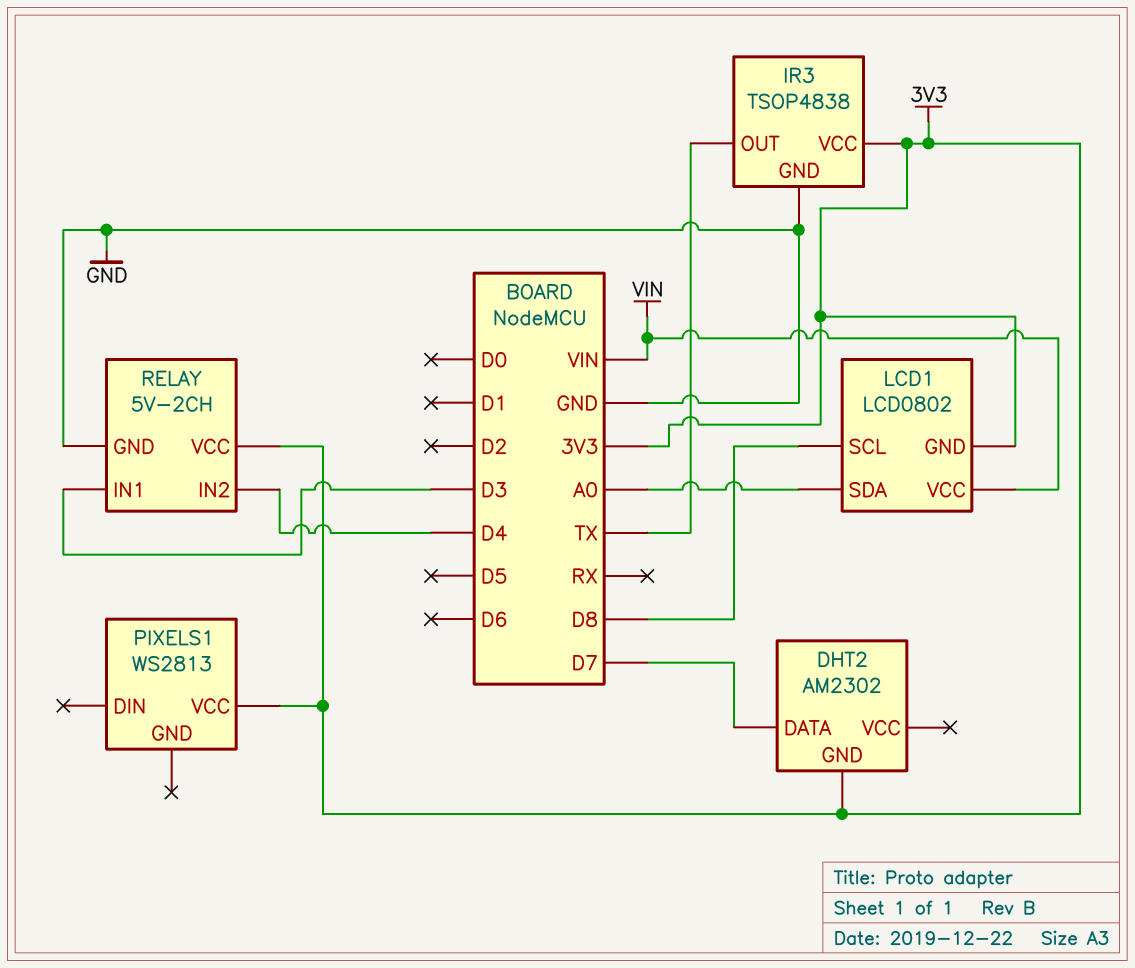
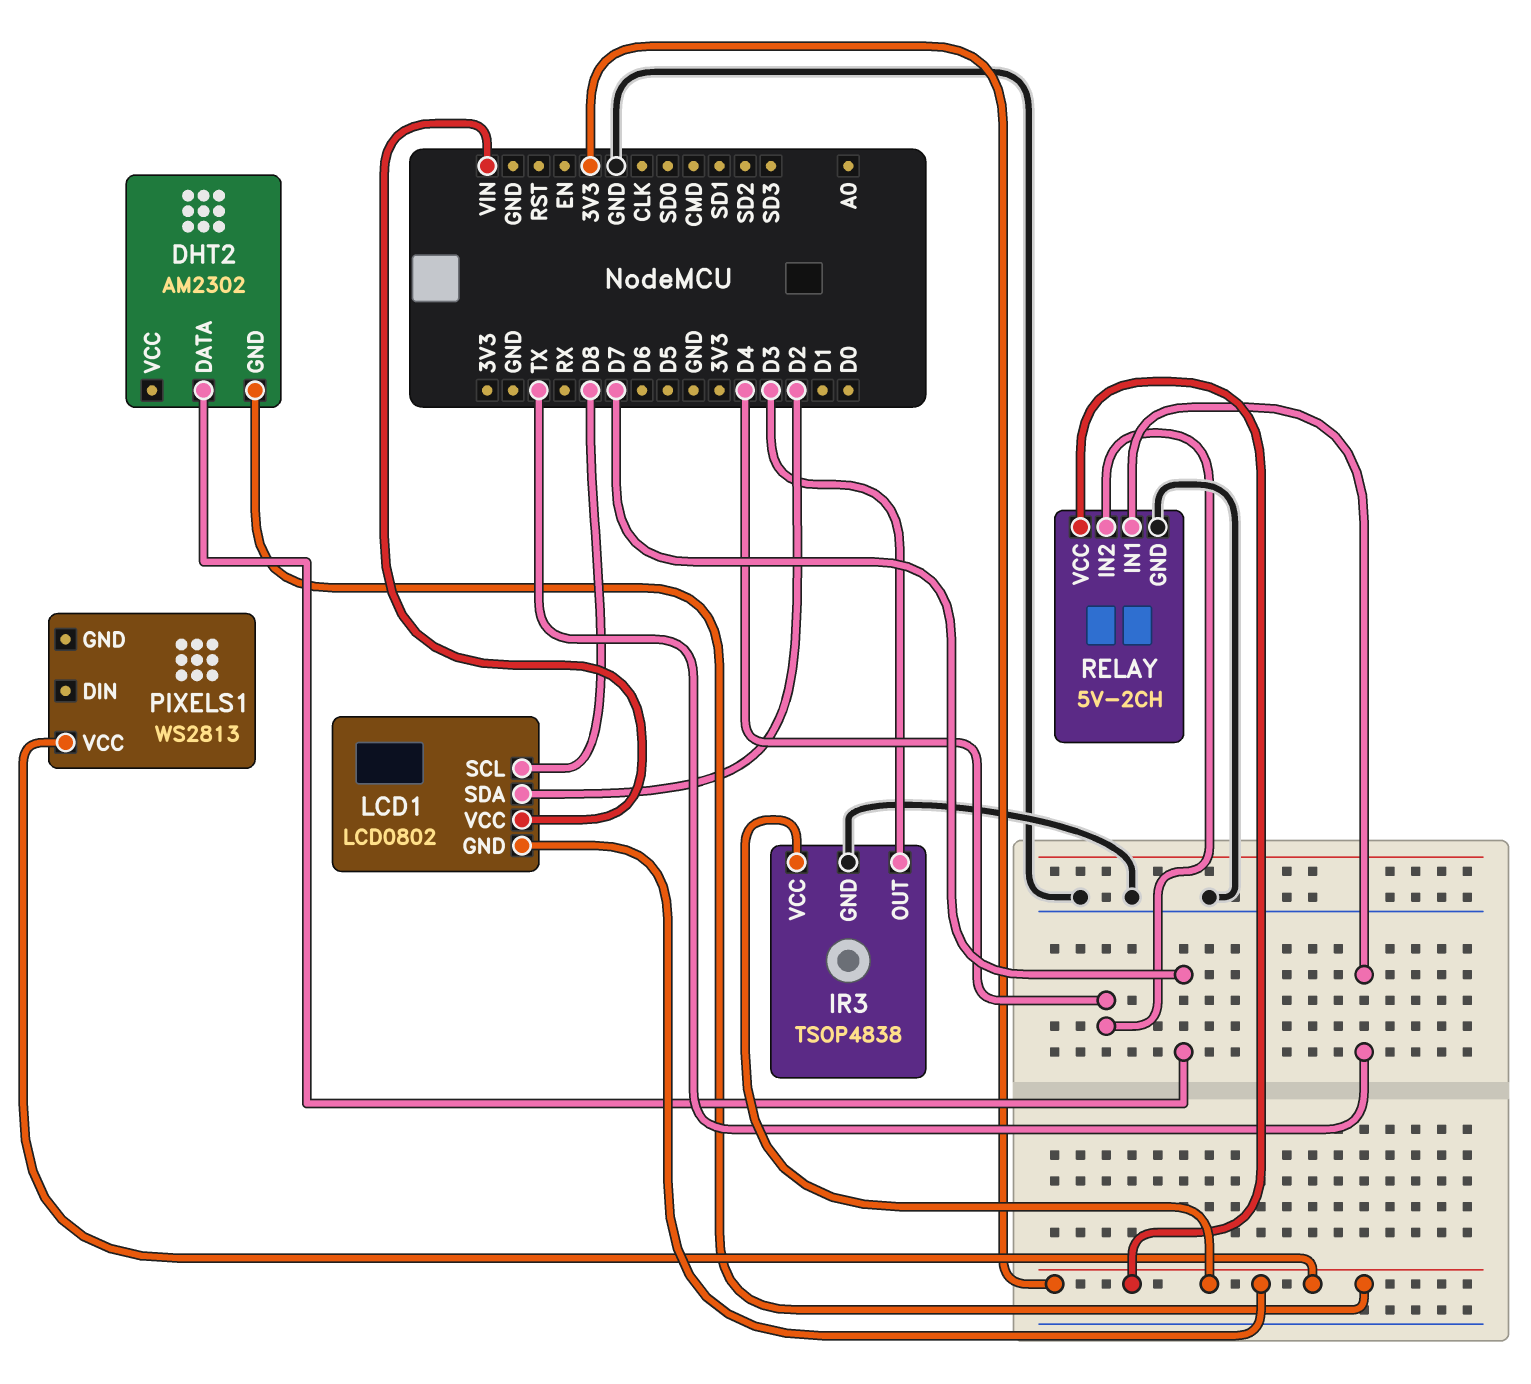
IR3 pin OUT: TX -> D3
LCD1 pin SDA: A0 -> D2
RELAY pin IN1: D3 -> TX

